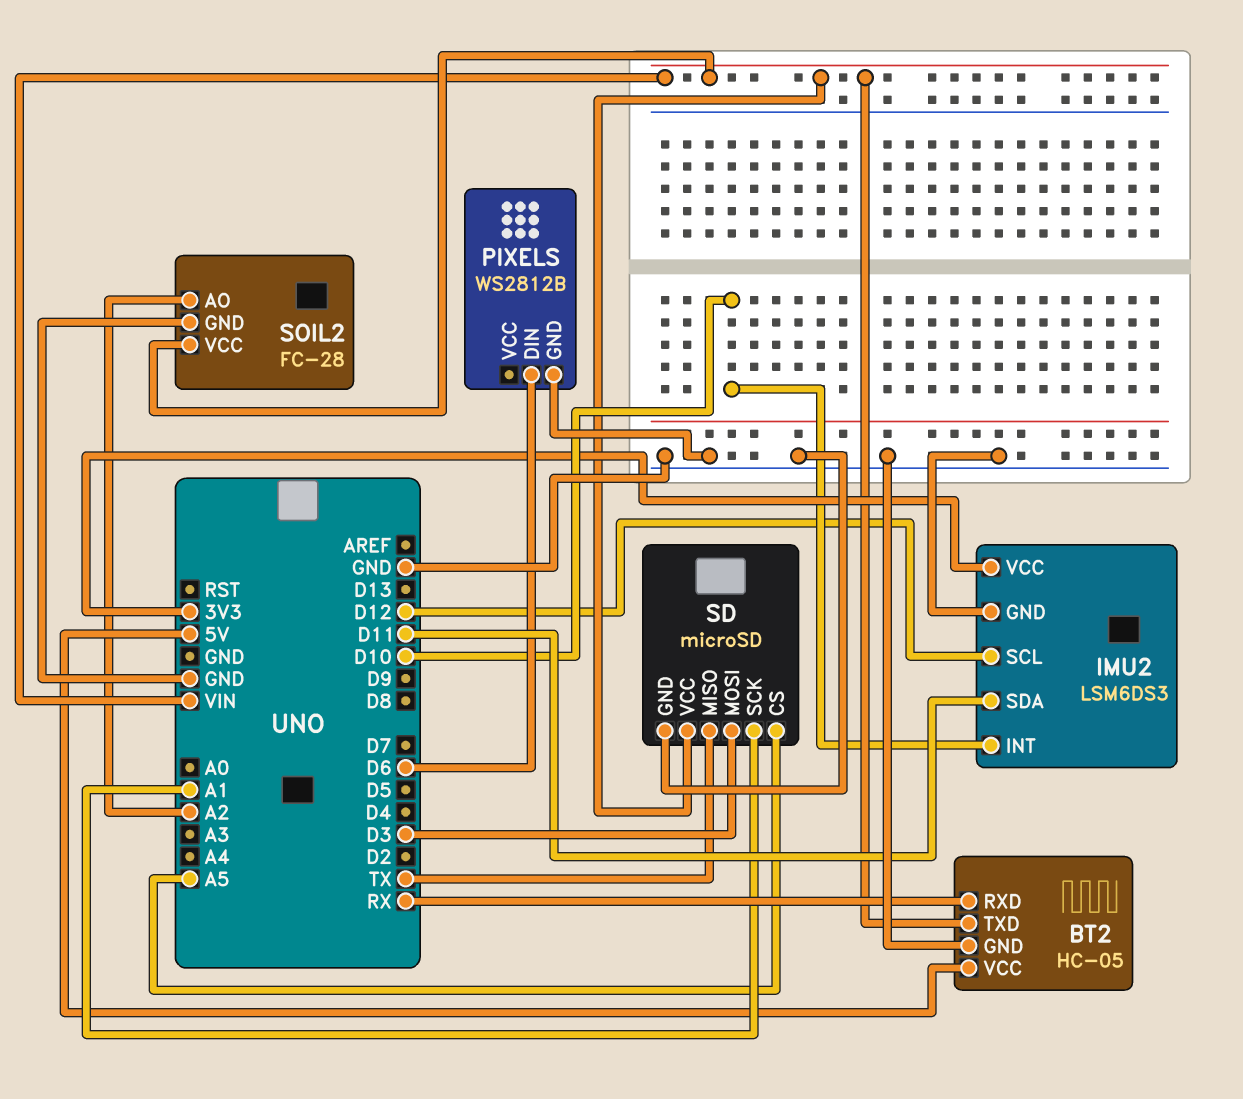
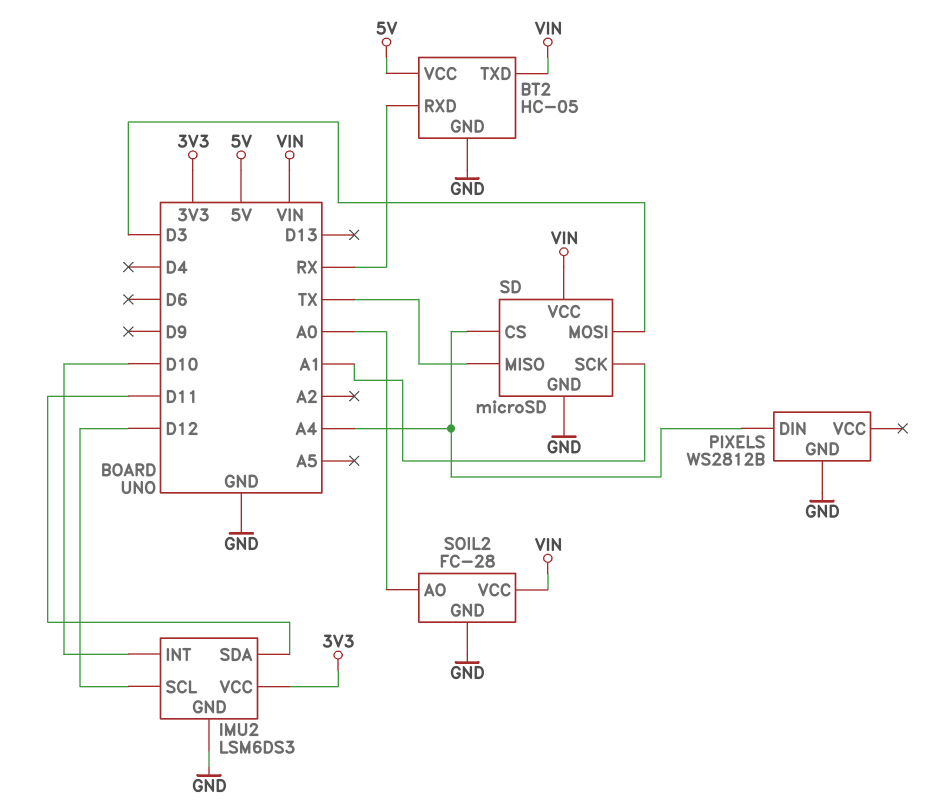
PIXELS pin DIN: D6 -> A4
SD pin CS: A5 -> A4
SOIL2 pin AO: A2 -> A0

